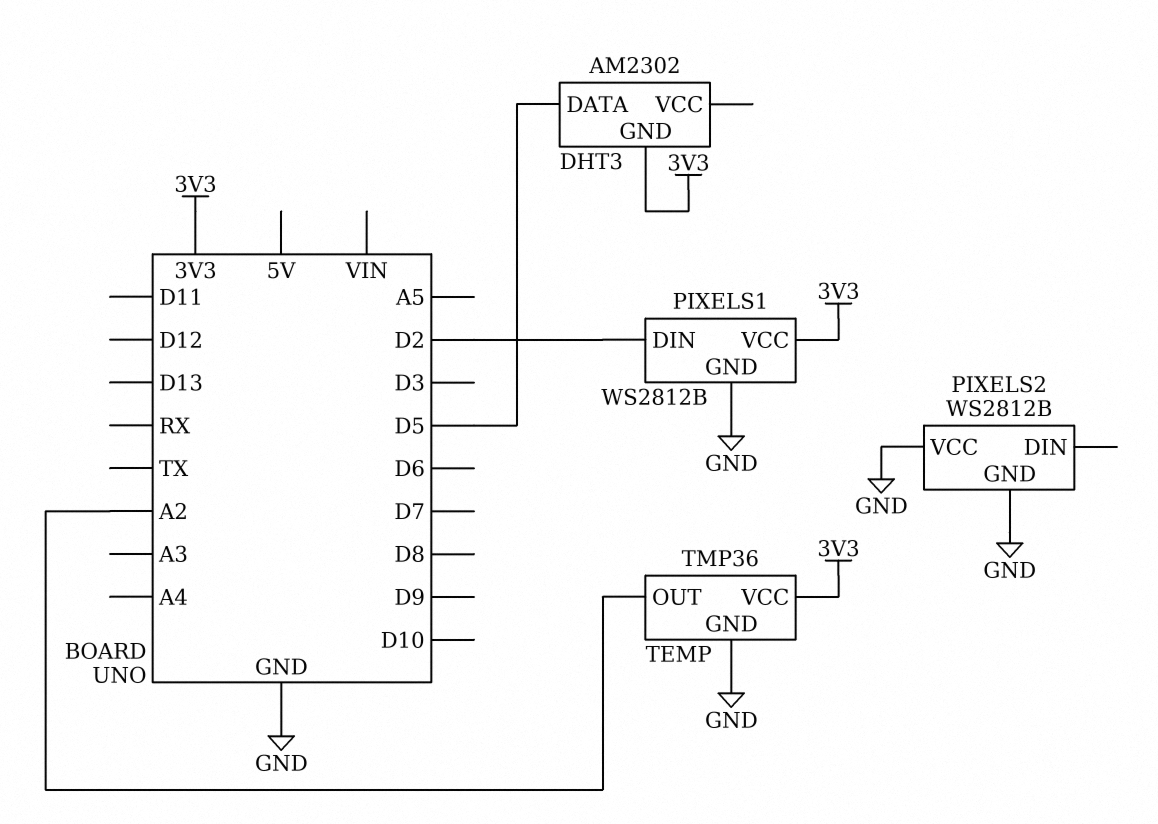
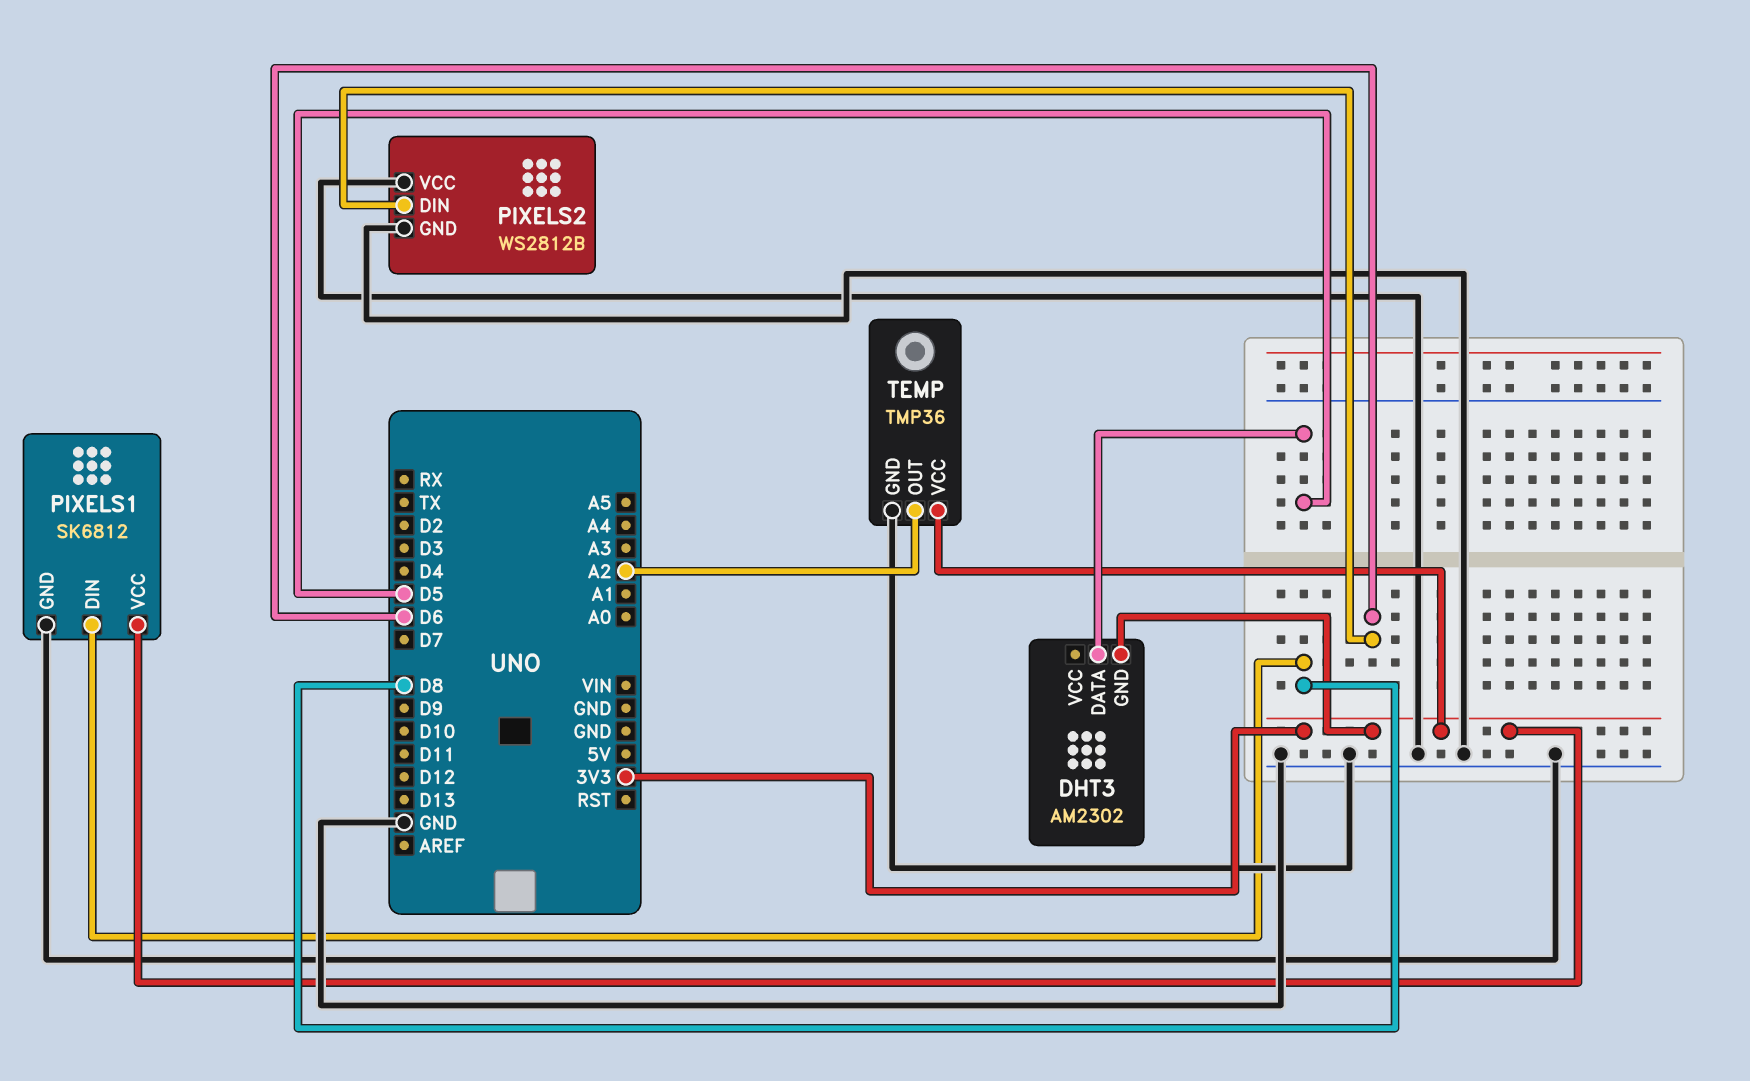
PIXELS1: WS2812B -> SK6812
PIXELS1 pin DIN: D2 -> D8
PIXELS2 pin DIN: none -> D6

